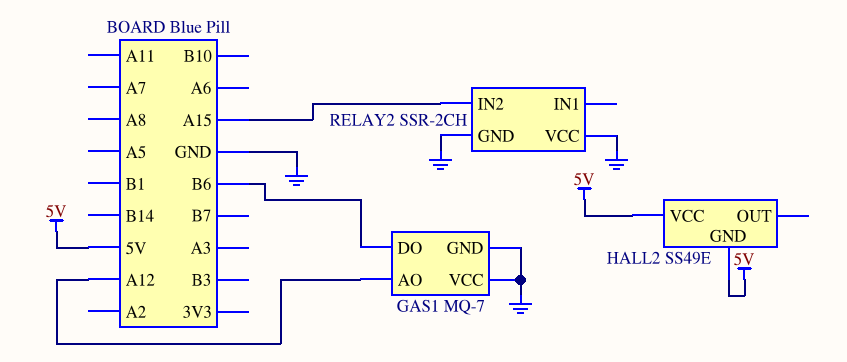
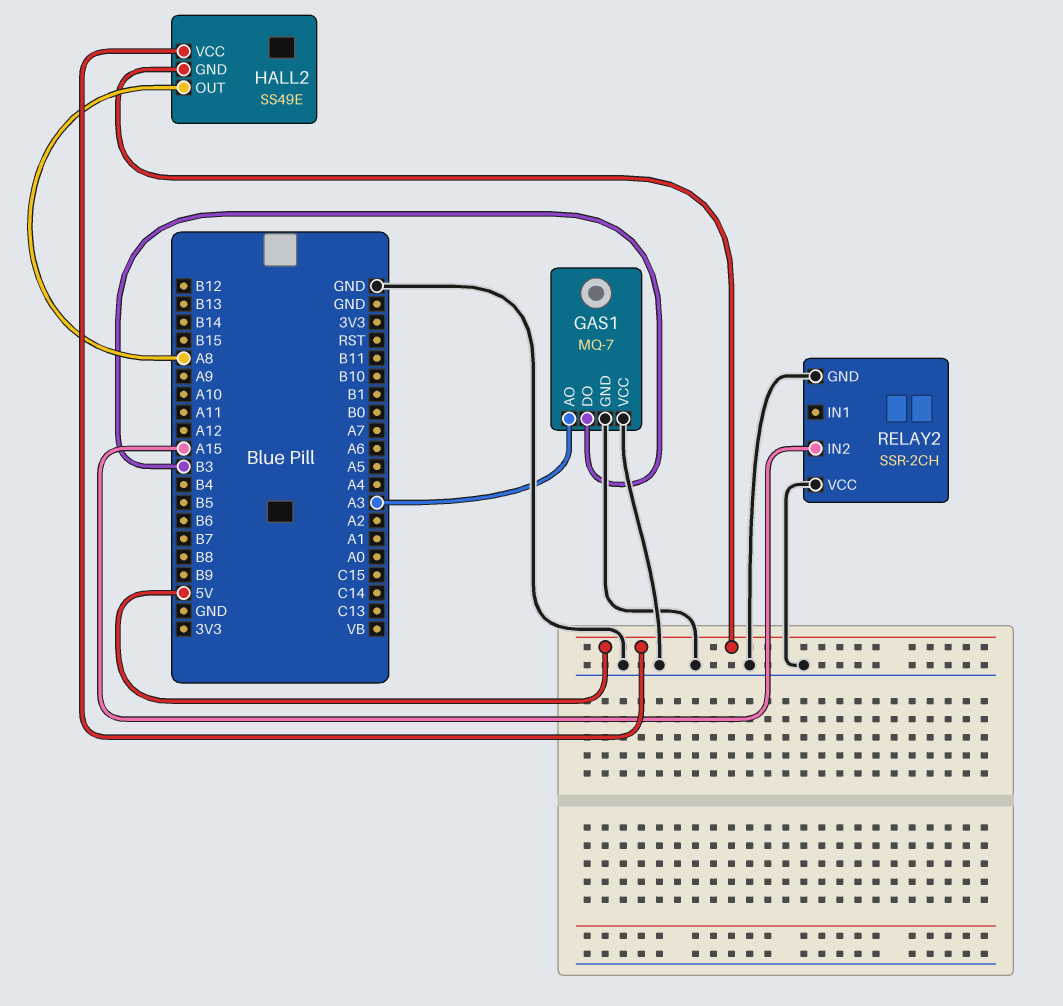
GAS1 pin AO: A12 -> A3
GAS1 pin DO: B6 -> B3
HALL2 pin OUT: none -> A8

